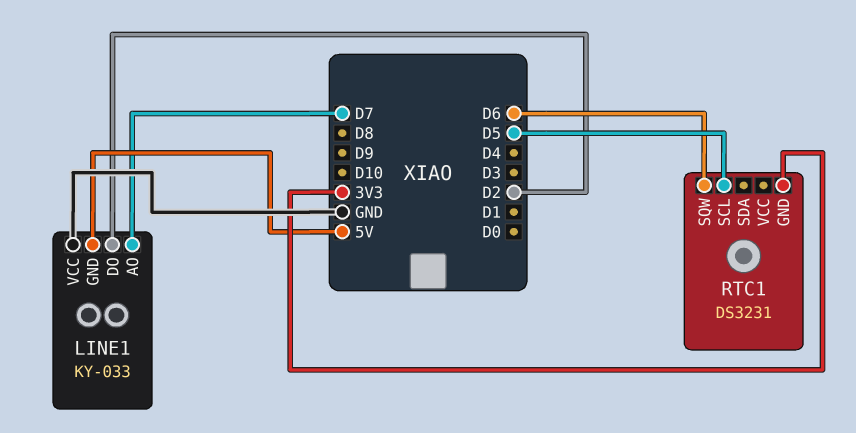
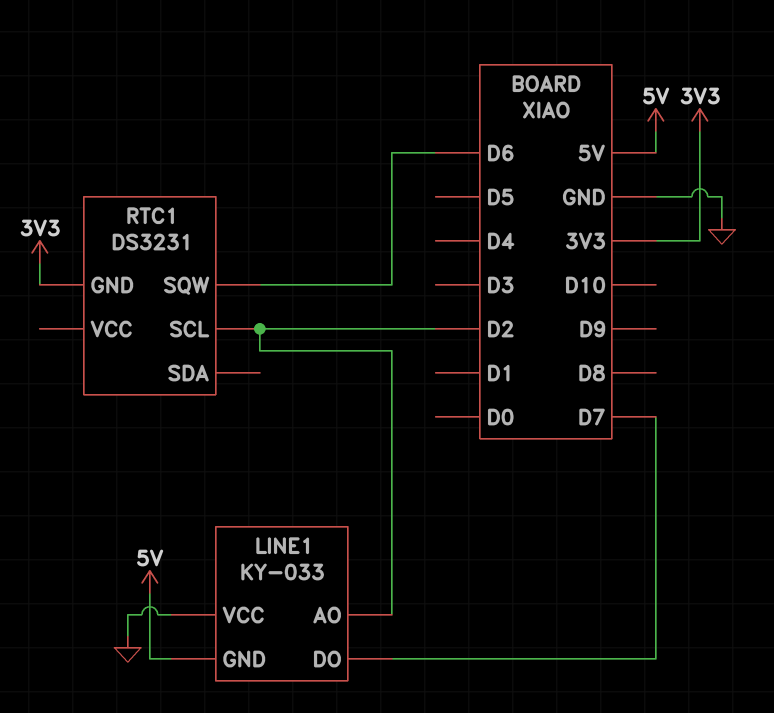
LINE1 pin AO: D7 -> D2
LINE1 pin DO: D2 -> D7
RTC1 pin SCL: D5 -> D2

